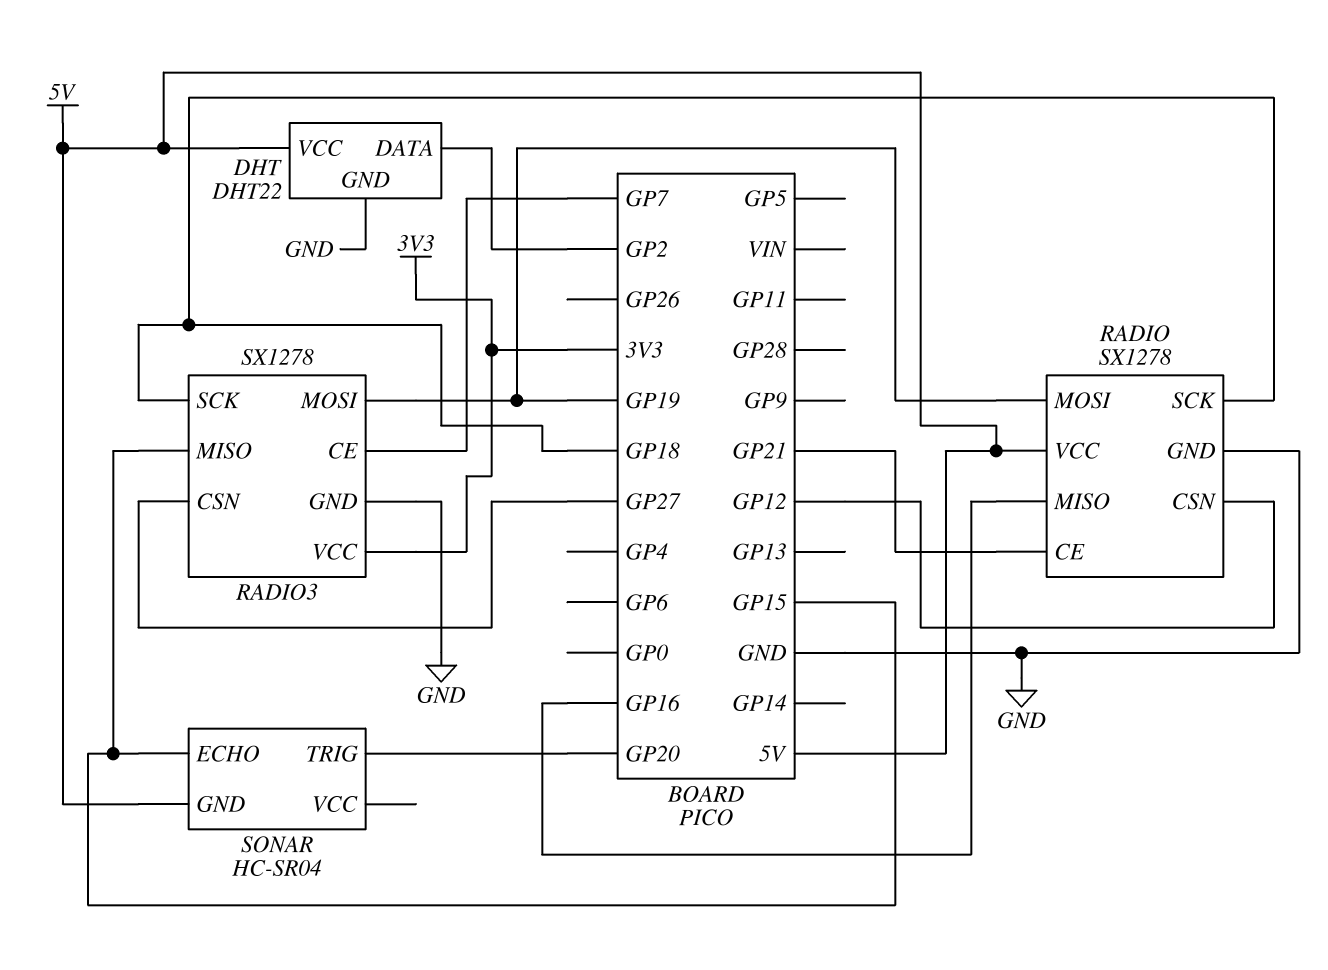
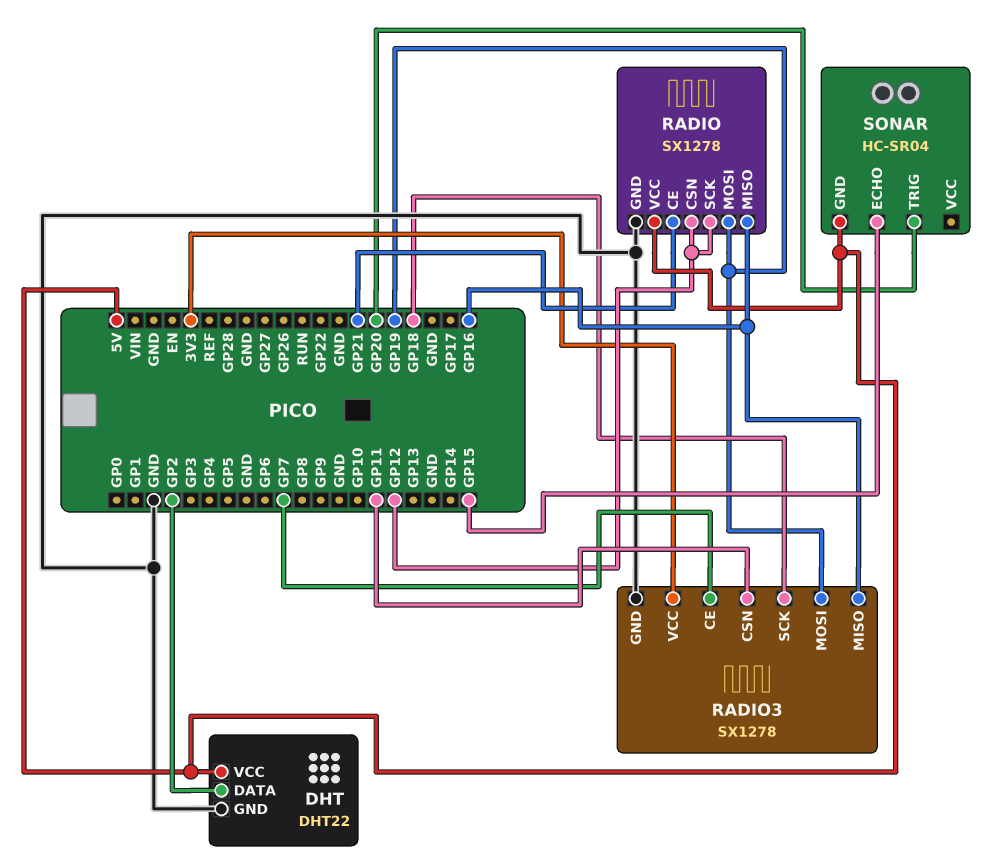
RADIO pin SCK: GP18 -> GP12
RADIO3 pin CSN: GP27 -> GP11
RADIO3 pin MISO: GP15 -> GP16

